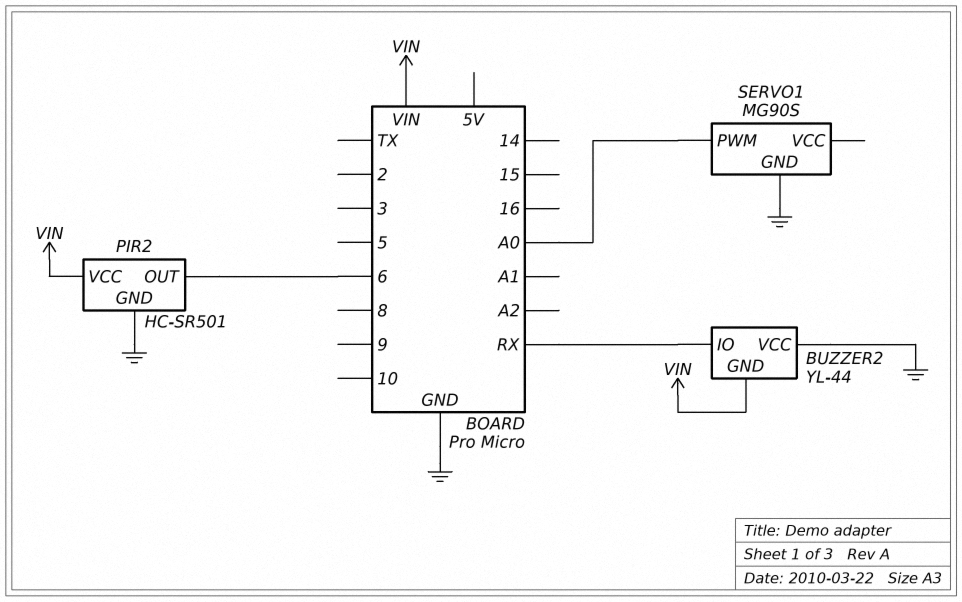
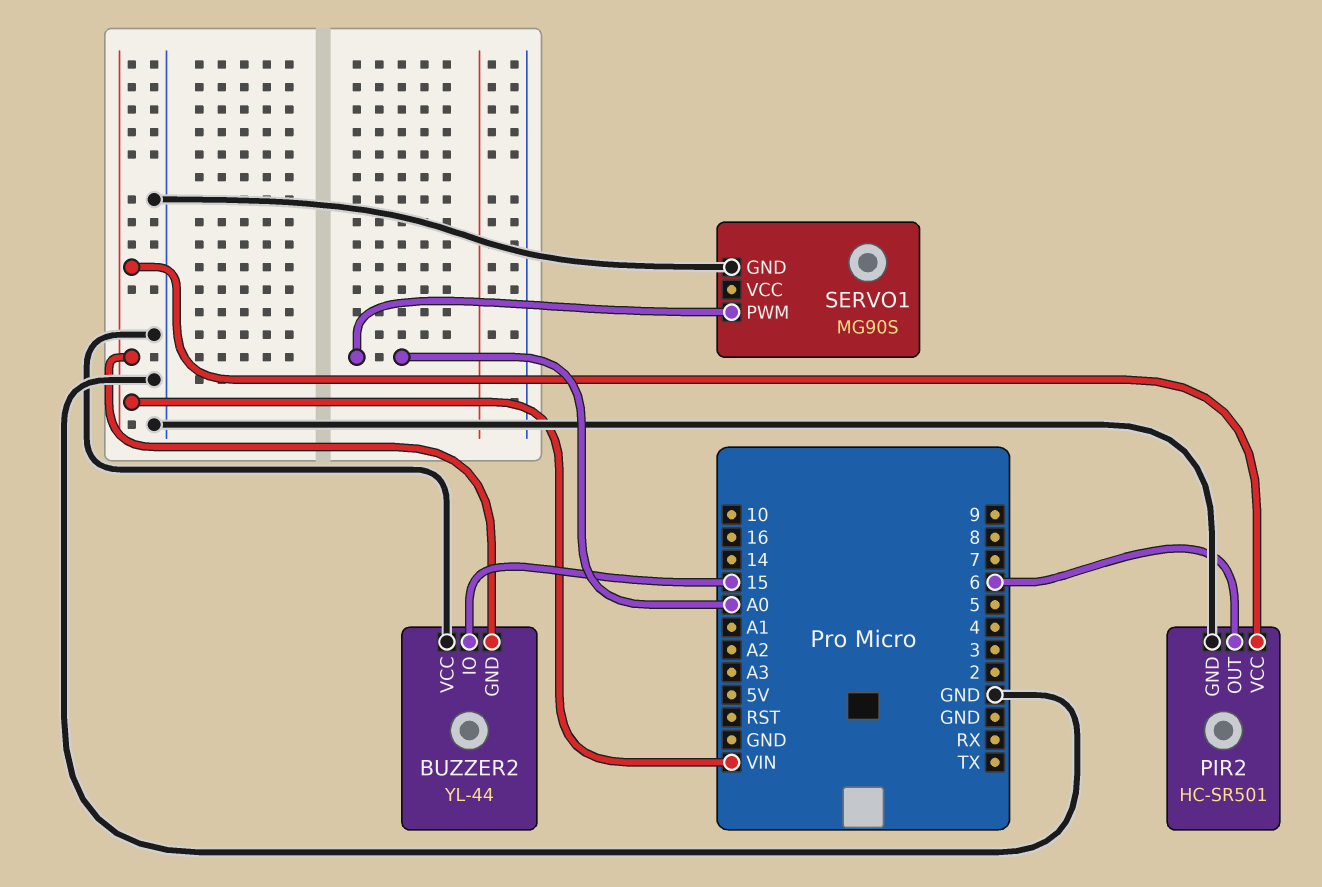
BUZZER2 pin IO: RX -> 15

